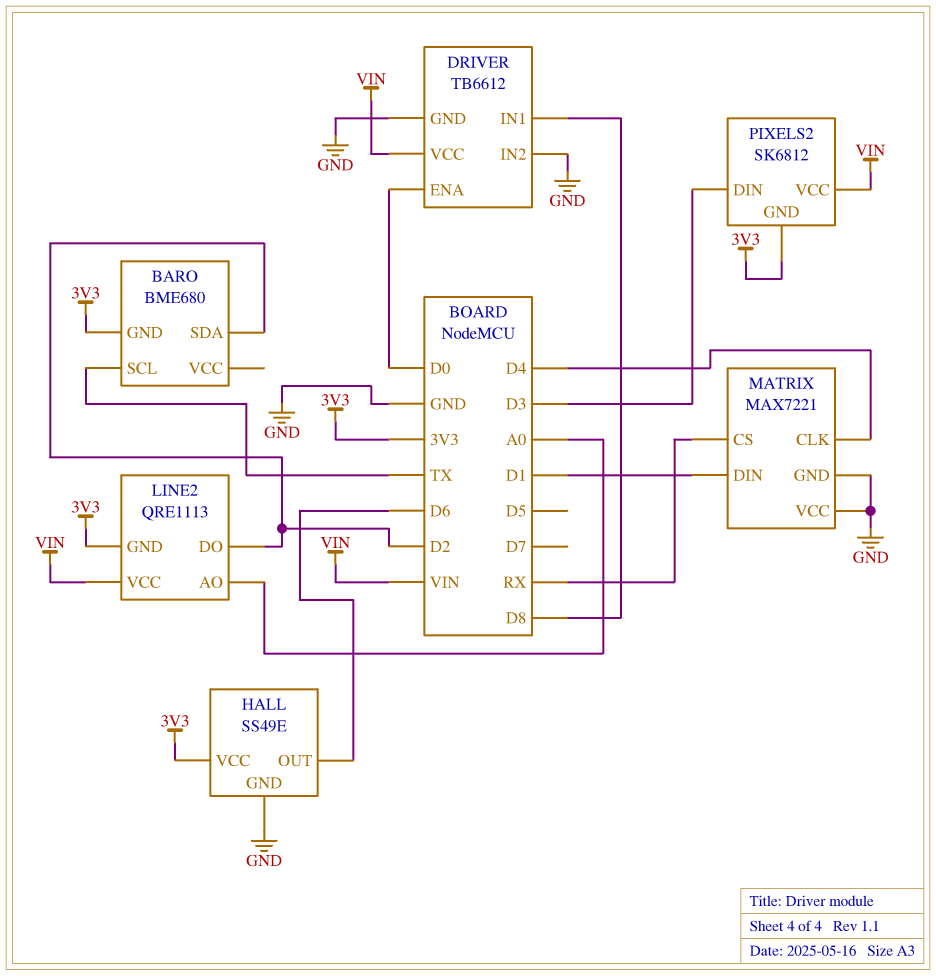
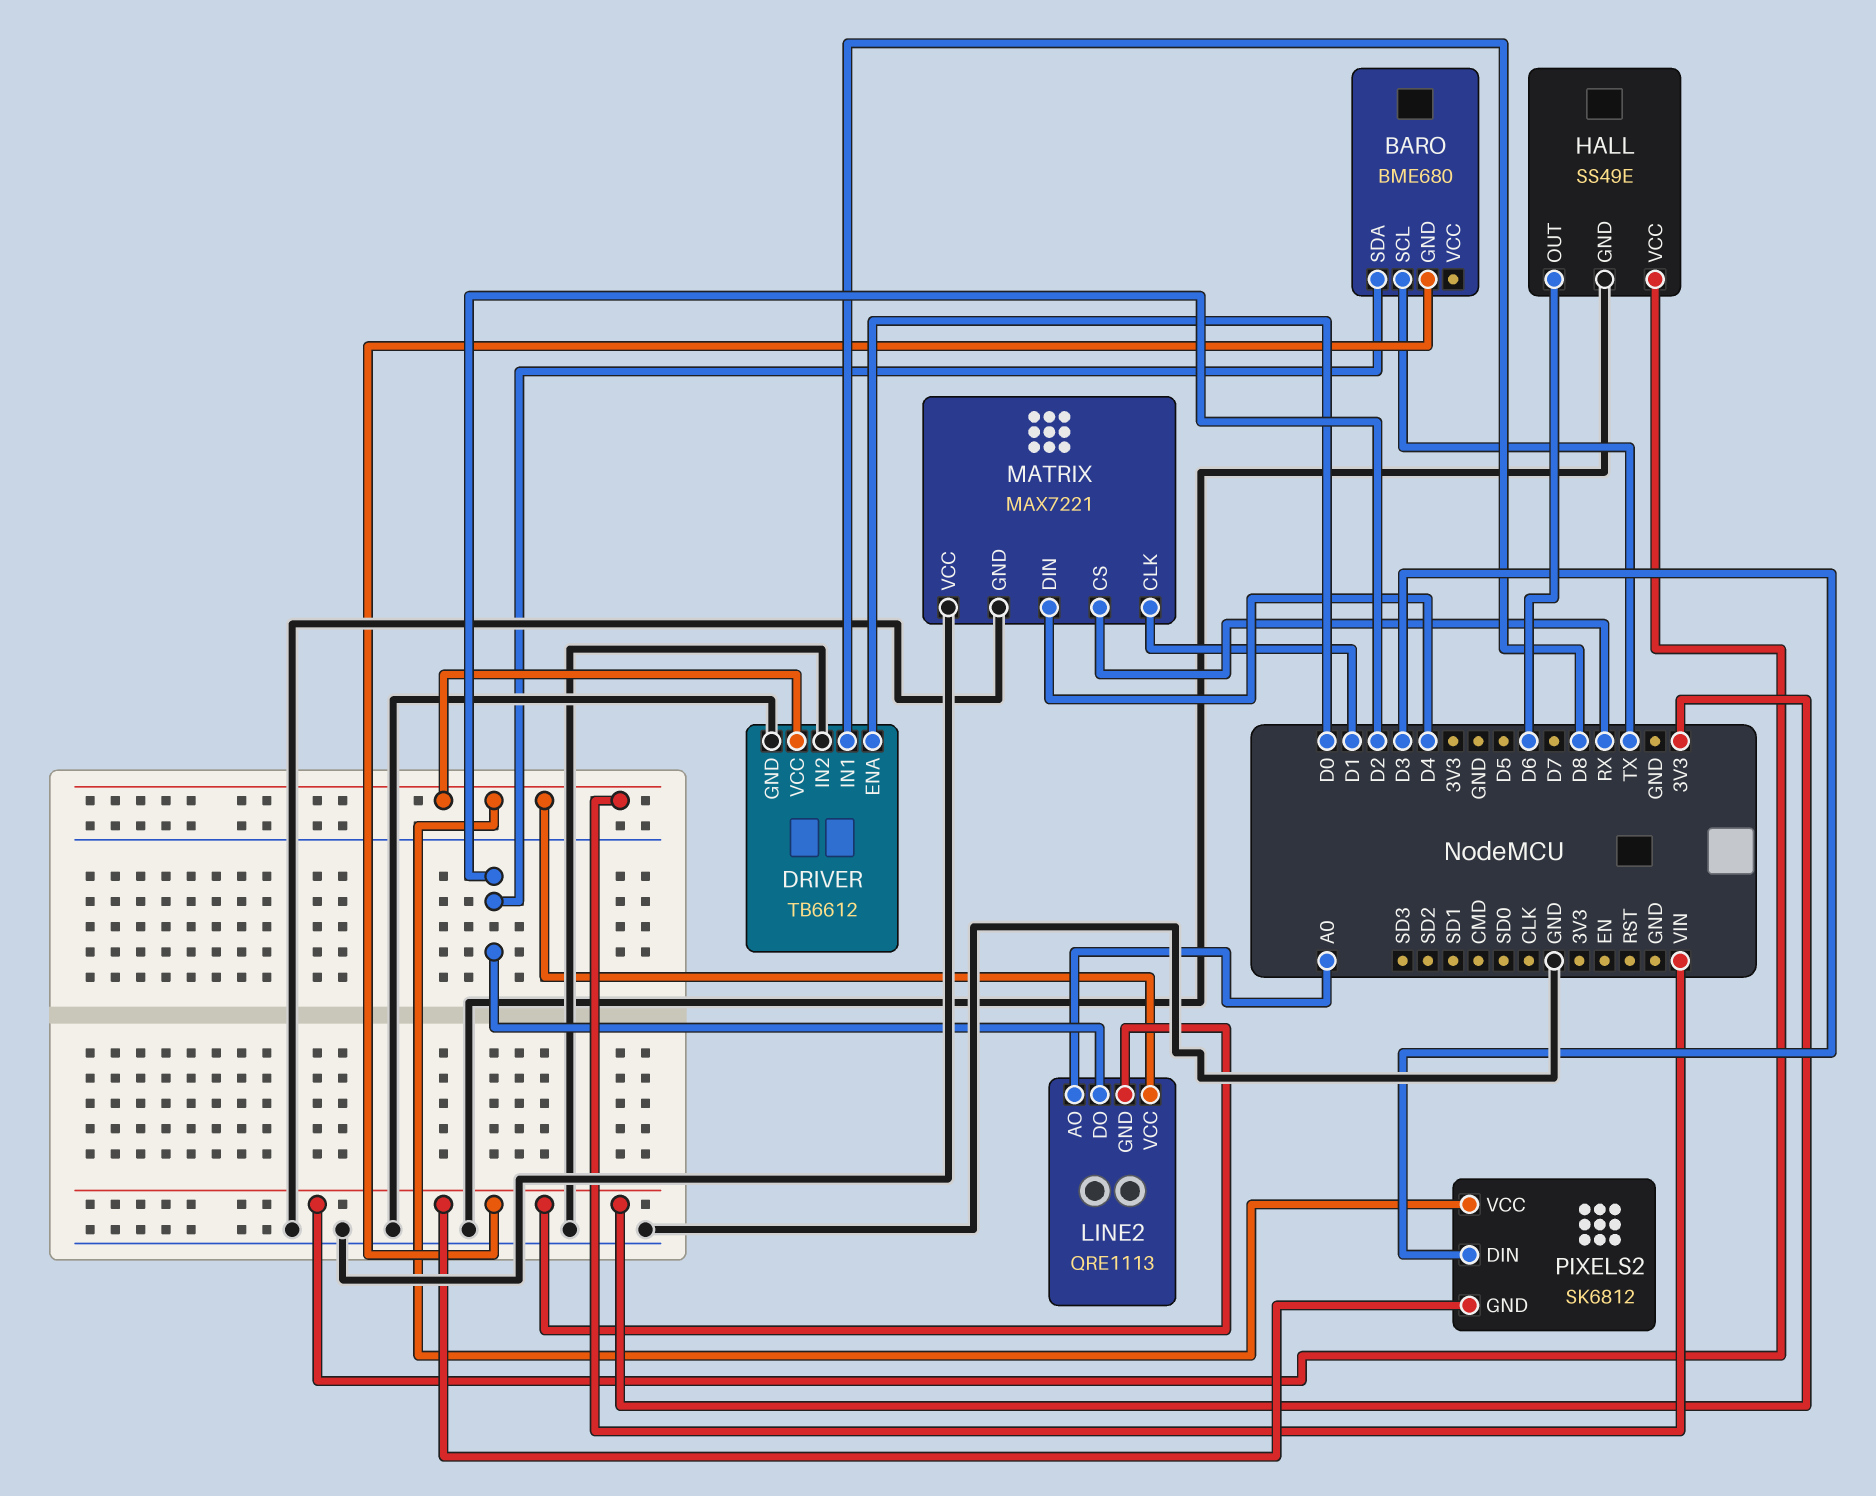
MATRIX pin CLK: D4 -> D1
MATRIX pin DIN: D1 -> D4

